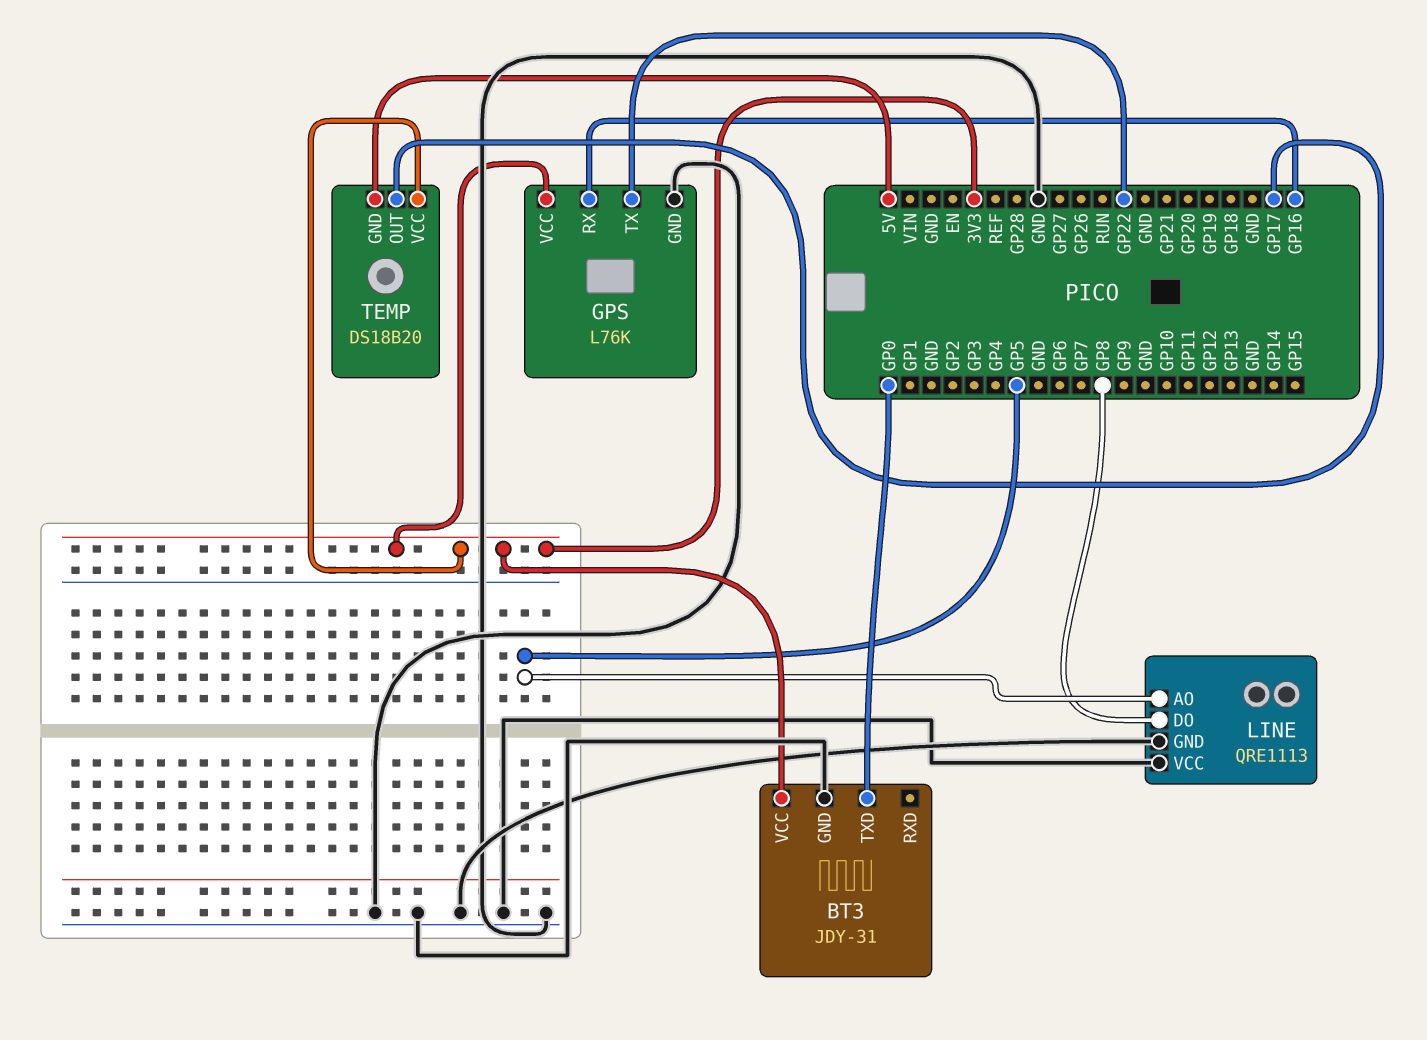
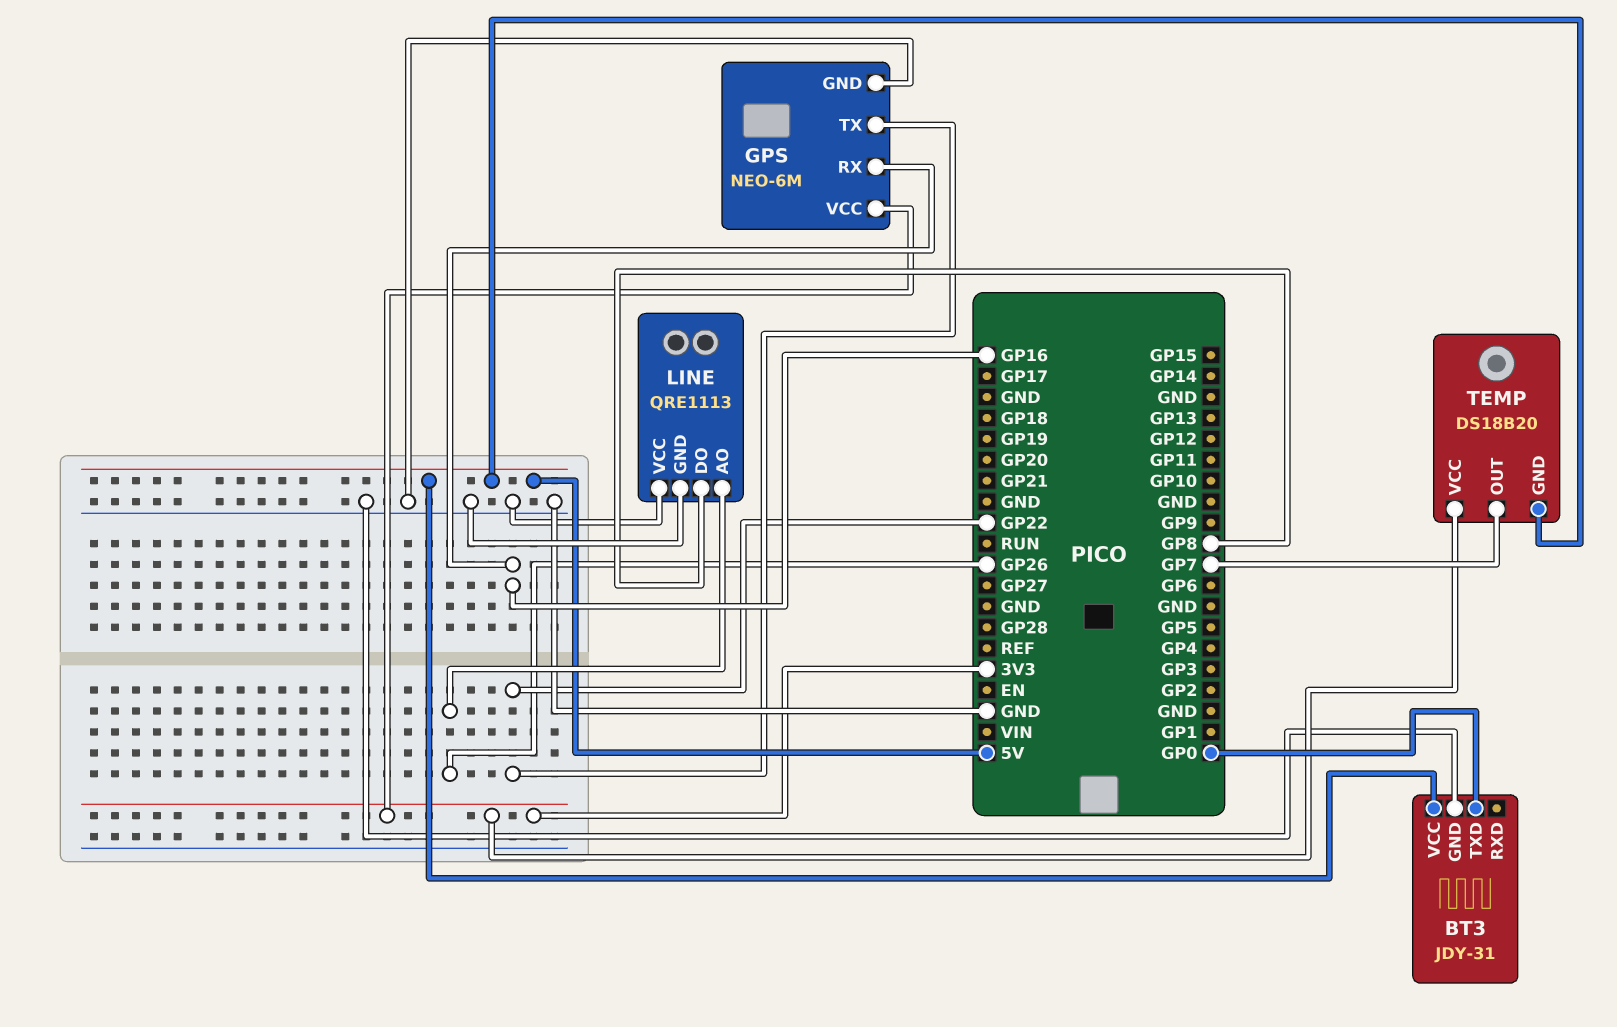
BT3 pin VCC: 3V3 -> 5V
GPS: L76K -> NEO-6M
LINE pin AO: GP5 -> GP26
TEMP pin OUT: GP17 -> GP7

